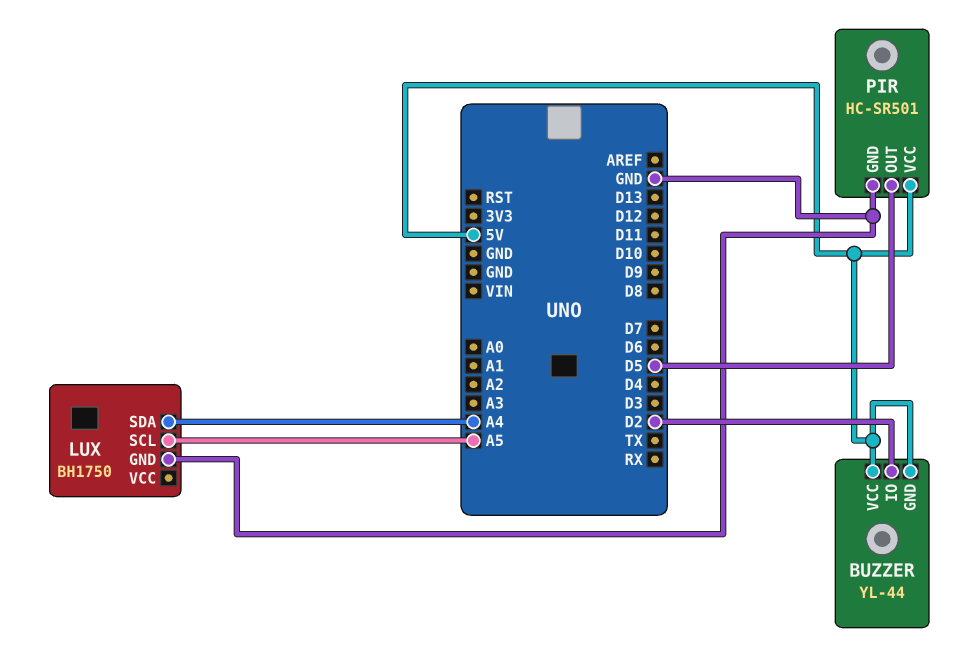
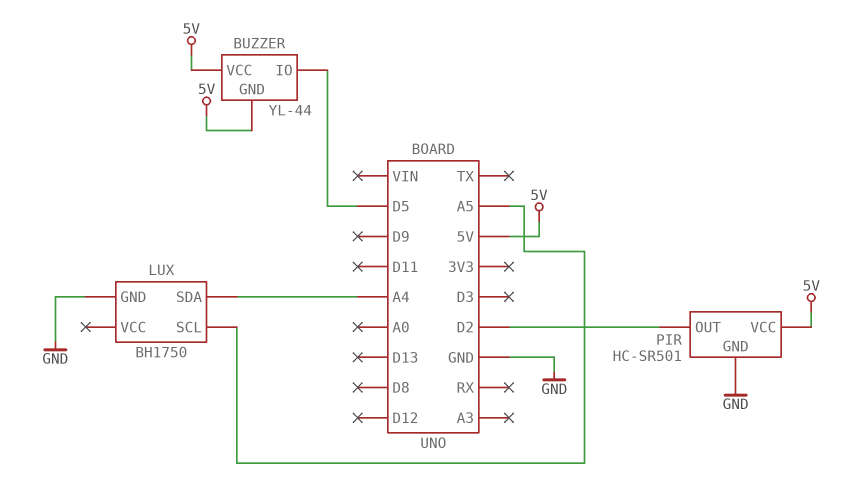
BUZZER pin IO: D2 -> D5
PIR pin OUT: D5 -> D2

